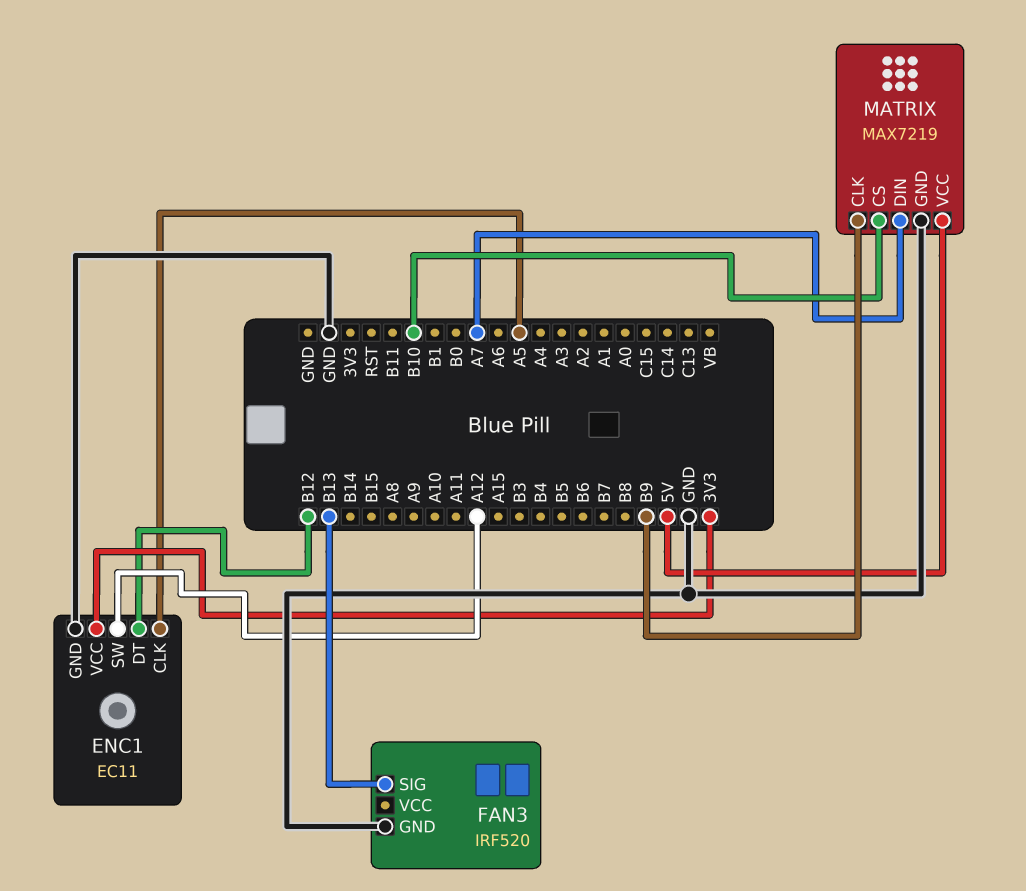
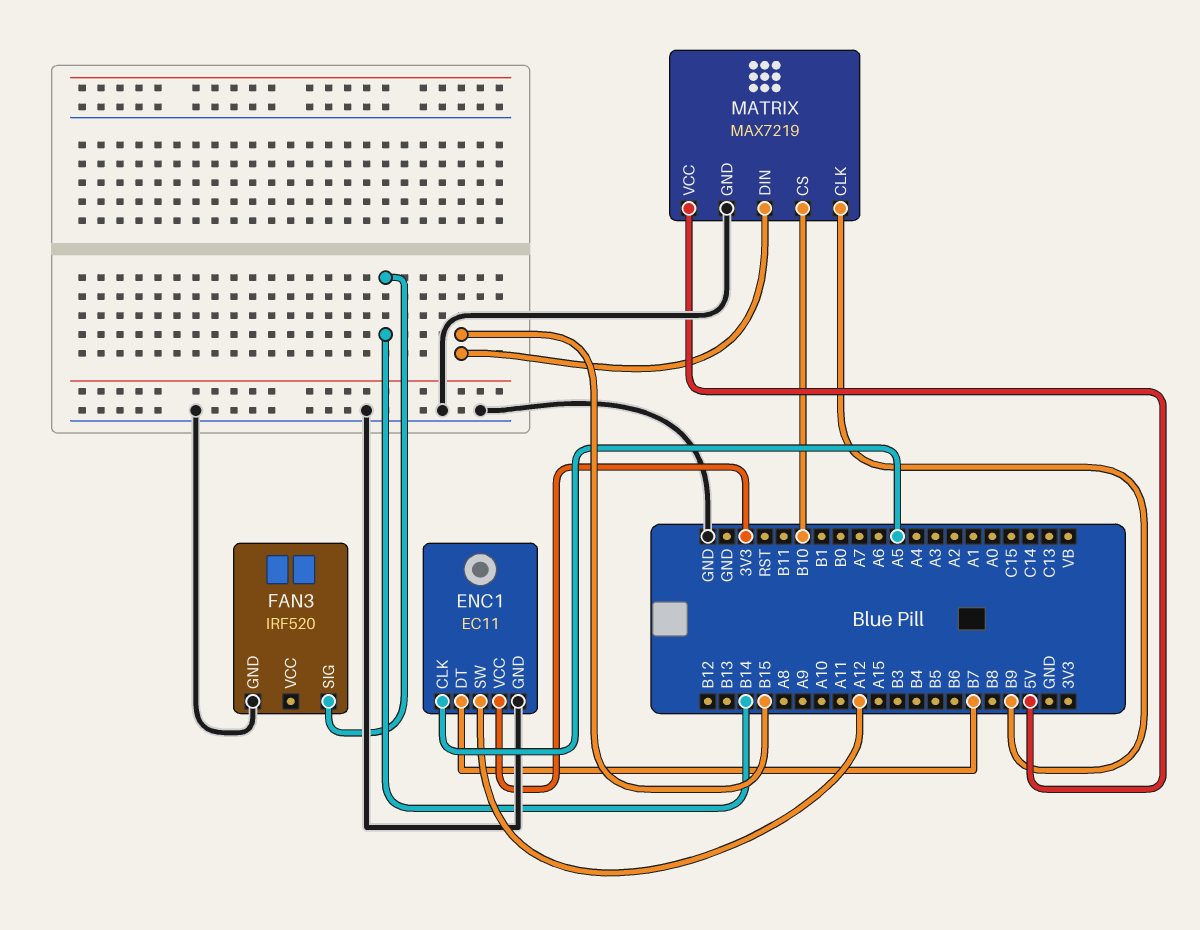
ENC1 pin DT: B12 -> B7
FAN3 pin SIG: B13 -> B14
MATRIX pin DIN: A7 -> B15

